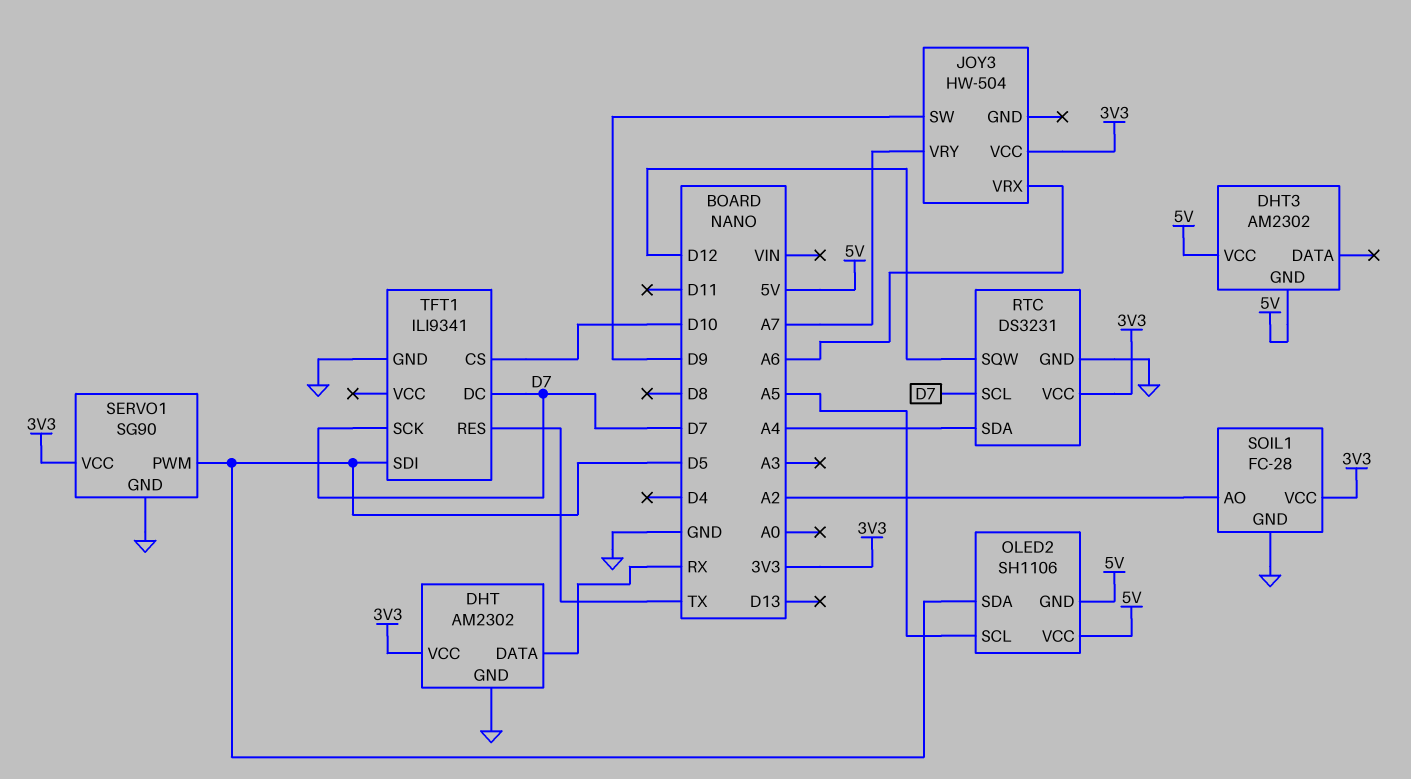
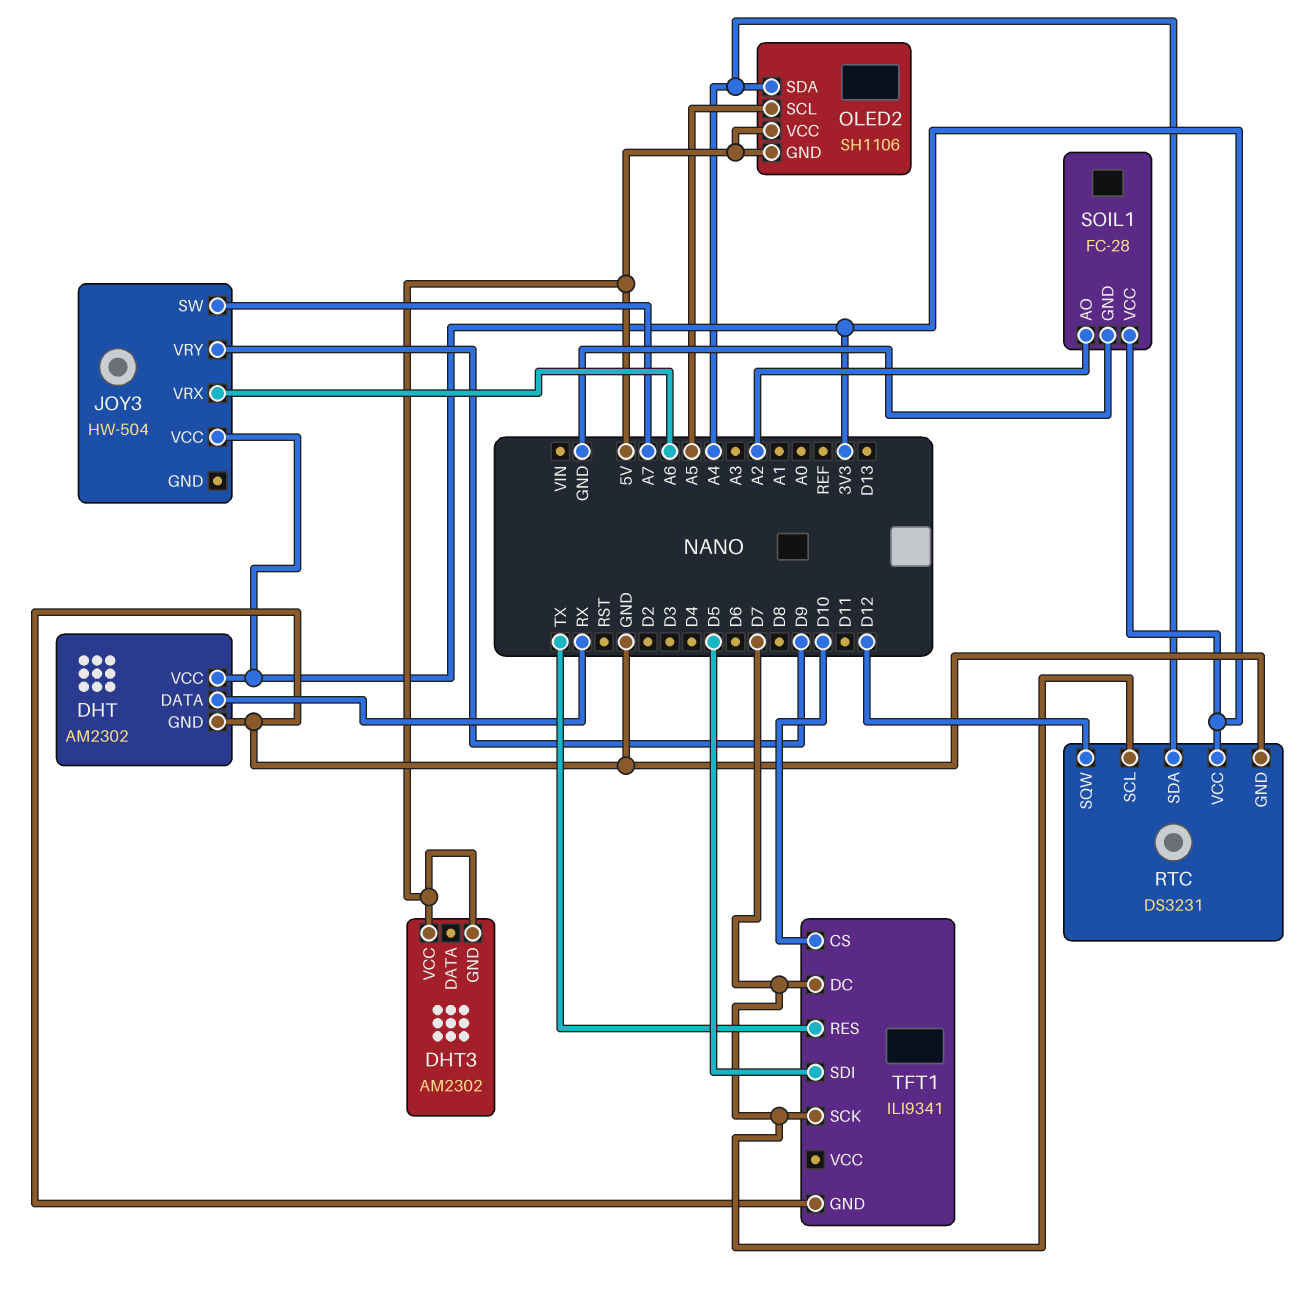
JOY3 pin SW: D9 -> A7
JOY3 pin VRY: A7 -> D9
OLED2 pin SDA: D5 -> A4
SERVO1: SG90 -> none
SERVO1 pin GND: GND -> none
SERVO1 pin PWM: D5 -> none
SERVO1 pin VCC: 3V3 -> none

